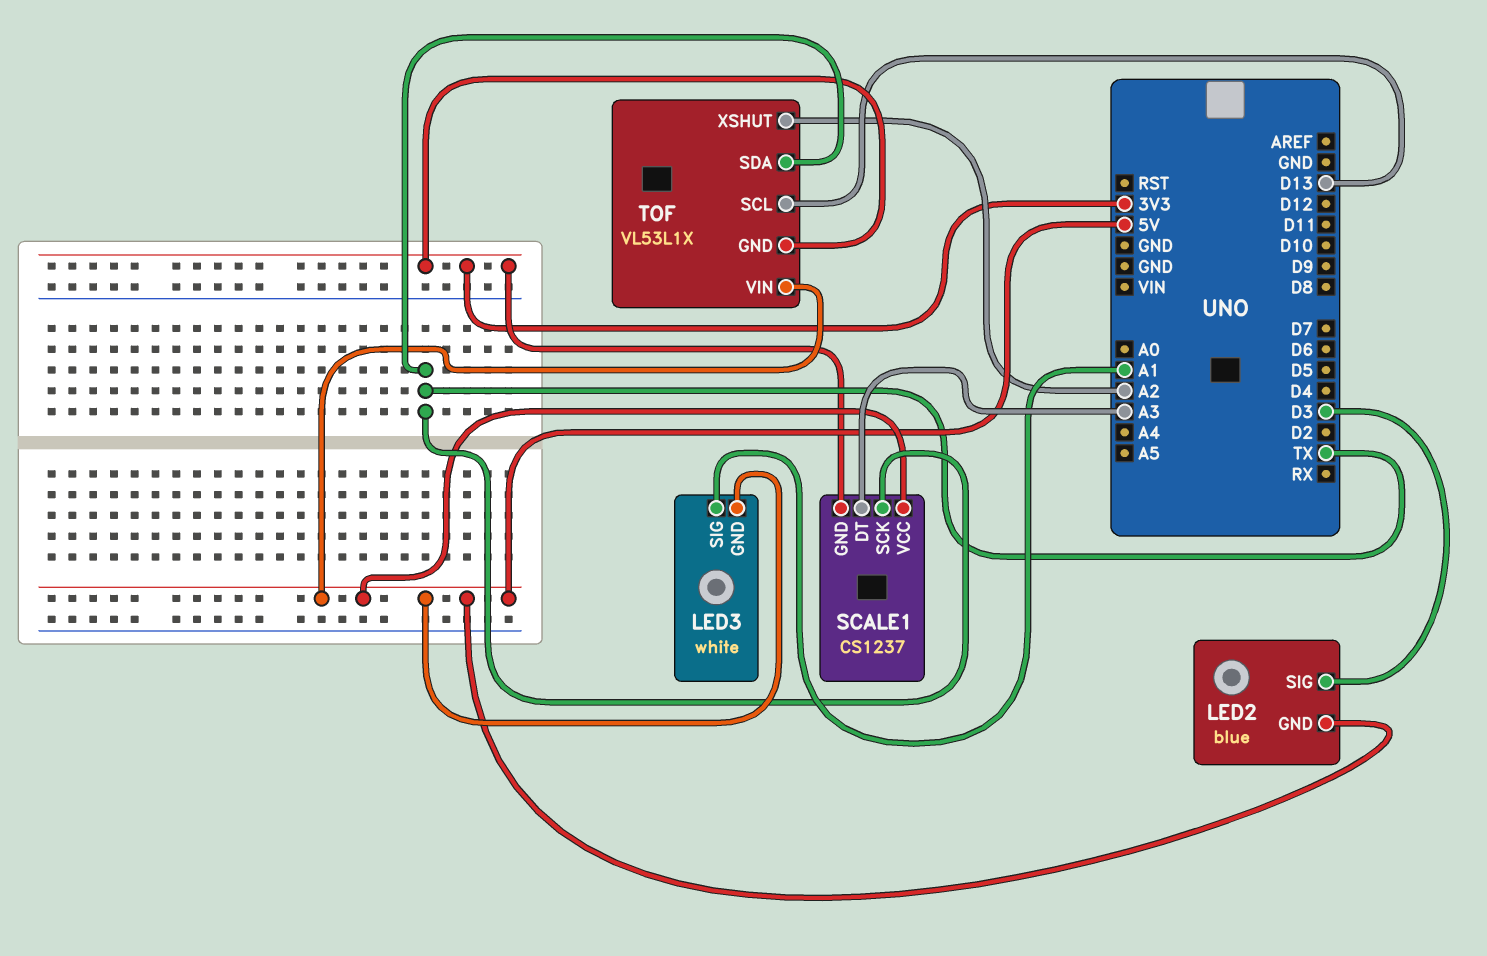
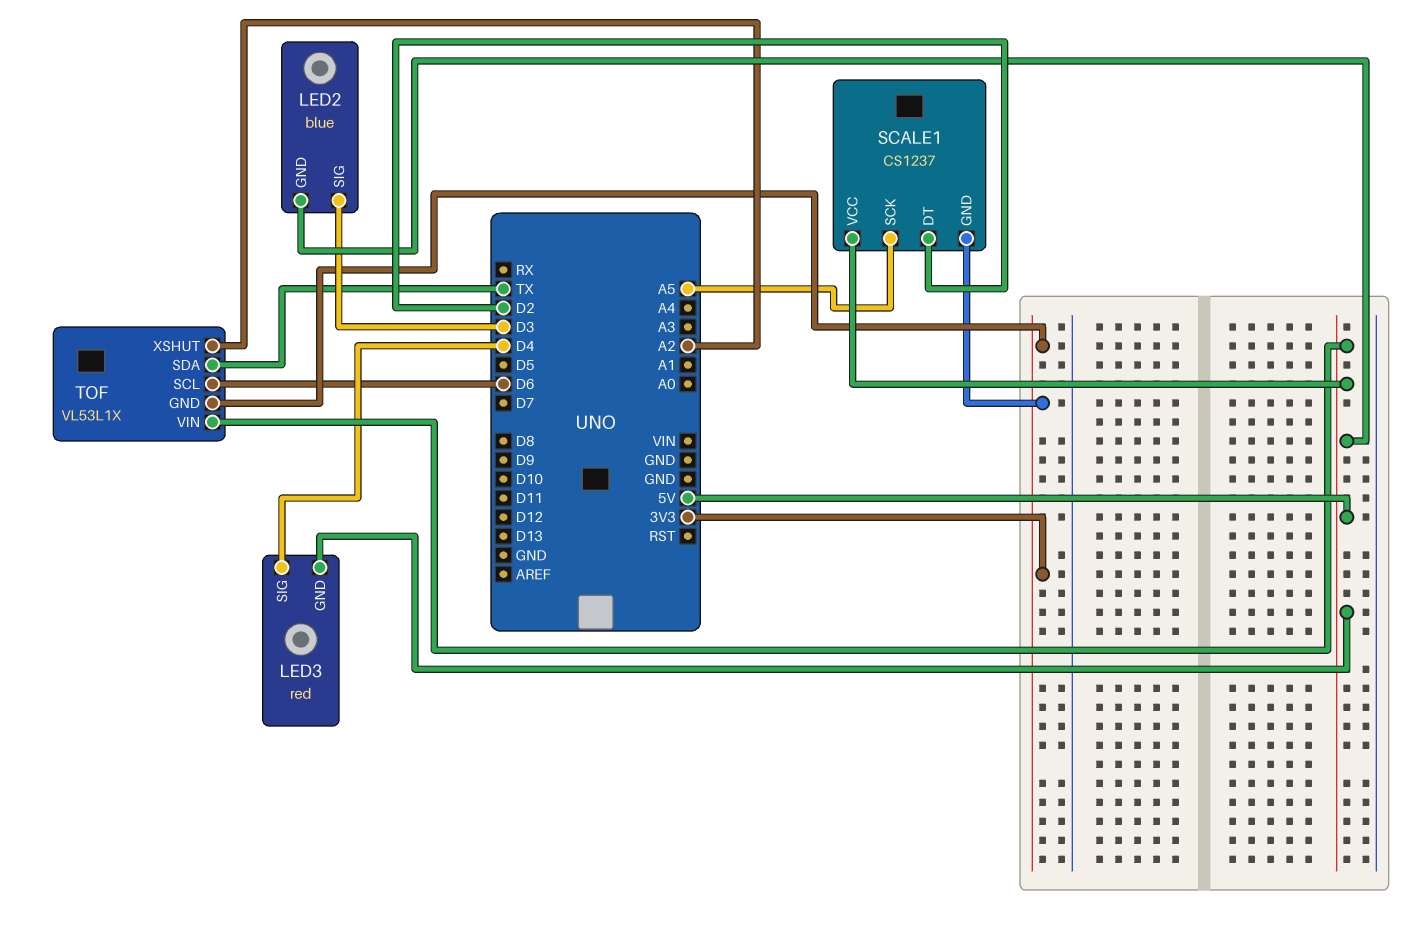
LED3: white -> red
LED3 pin SIG: A1 -> D4
SCALE1 pin DT: A3 -> D2
SCALE1 pin SCK: TX -> A5
TOF pin SCL: D13 -> D6

